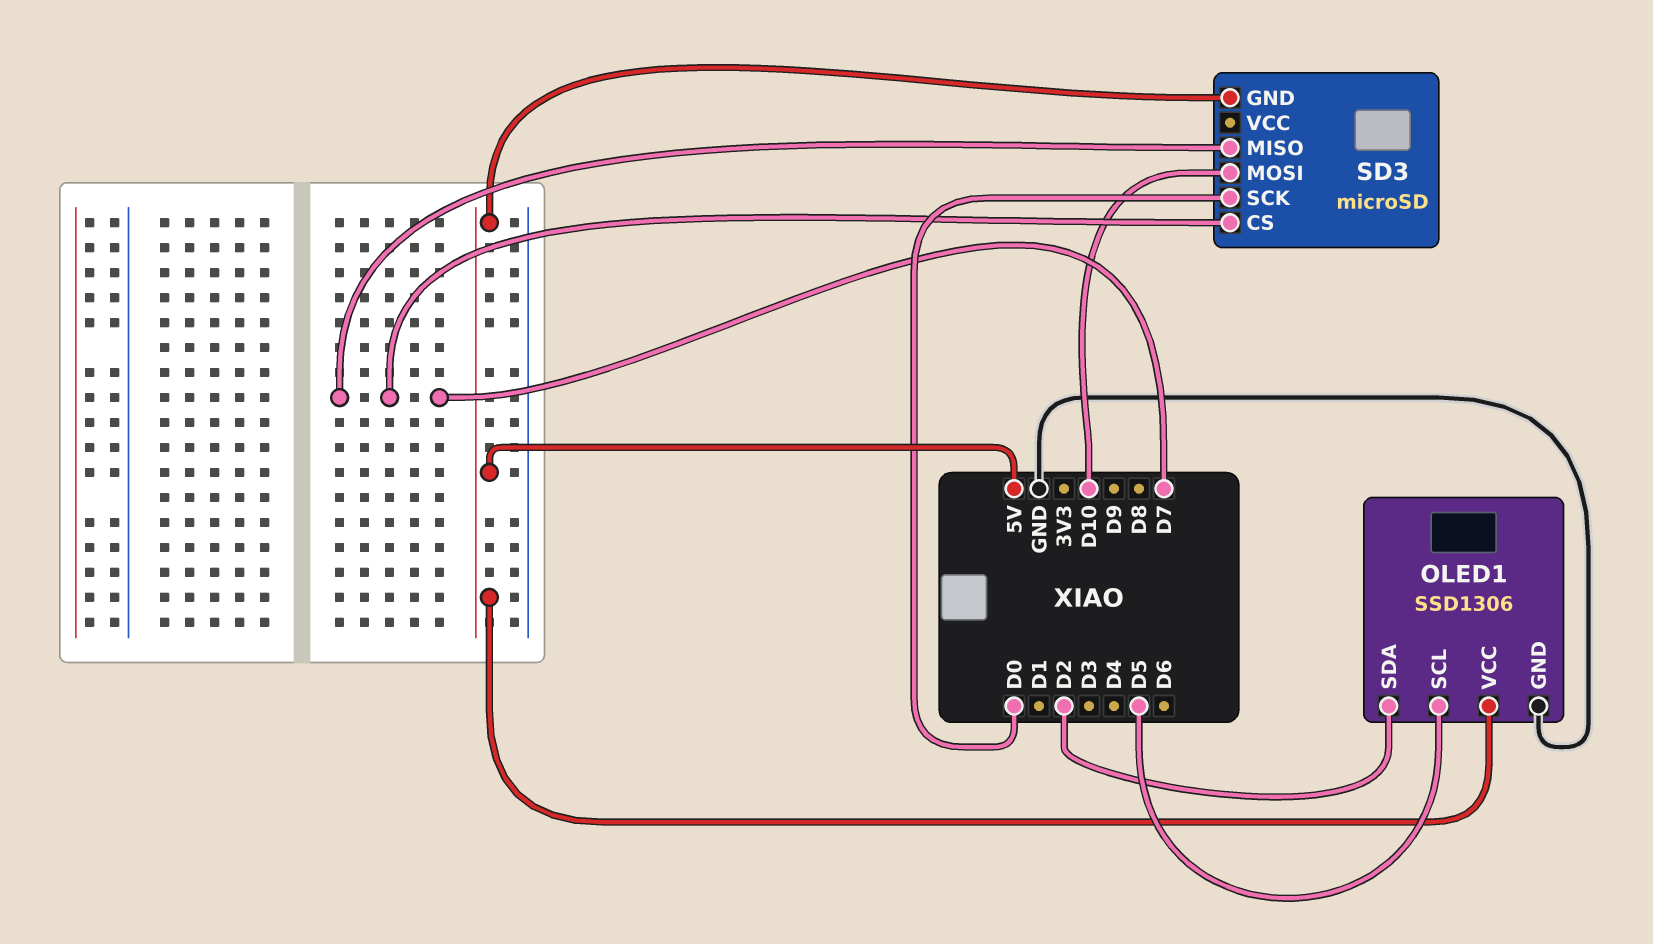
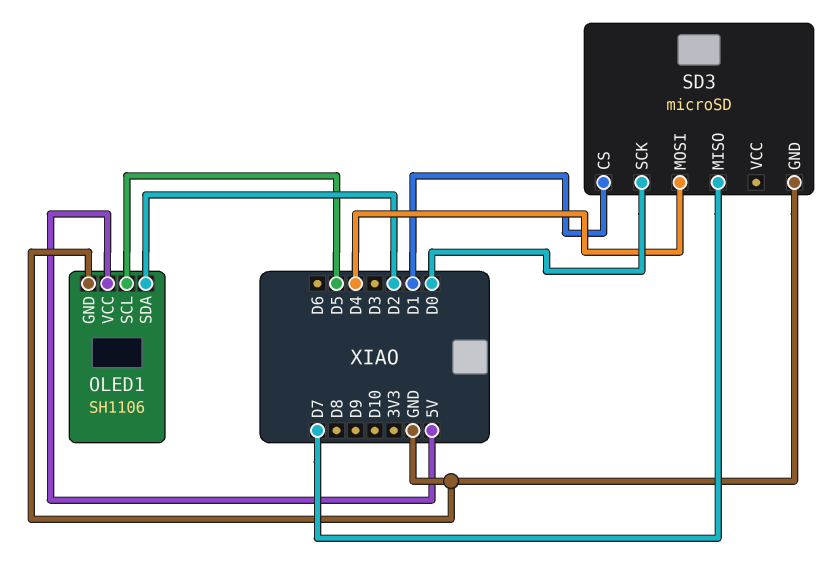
OLED1: SSD1306 -> SH1106
SD3 pin CS: D7 -> D1
SD3 pin GND: 5V -> GND
SD3 pin MOSI: D10 -> D4

